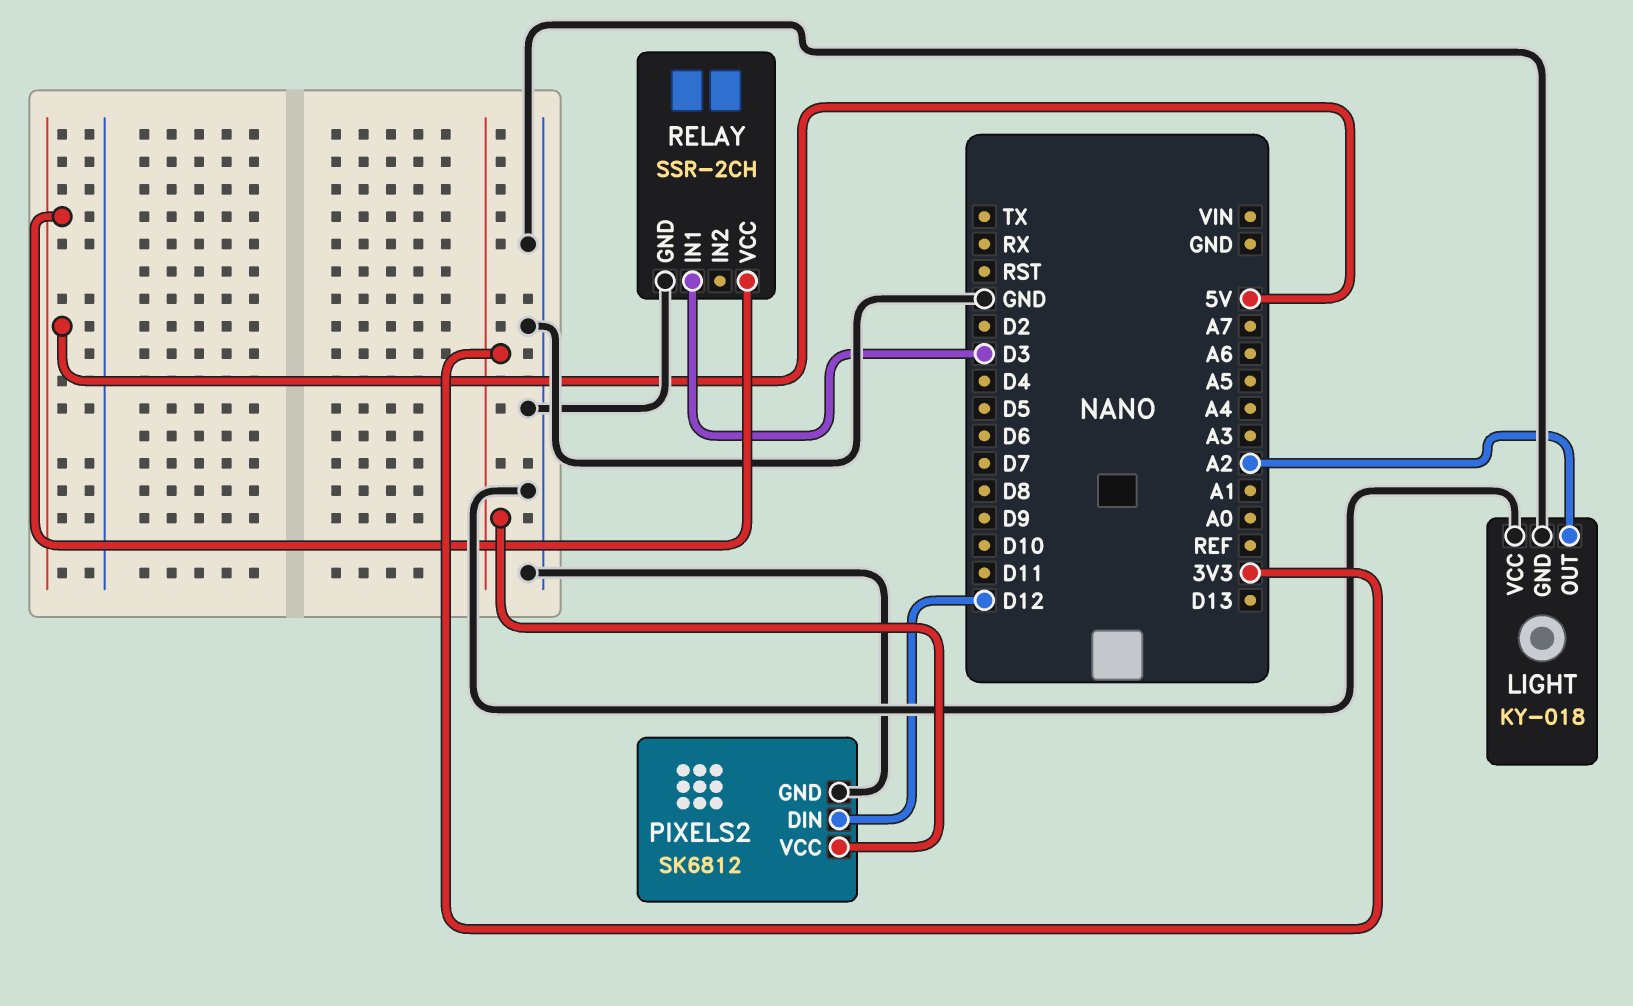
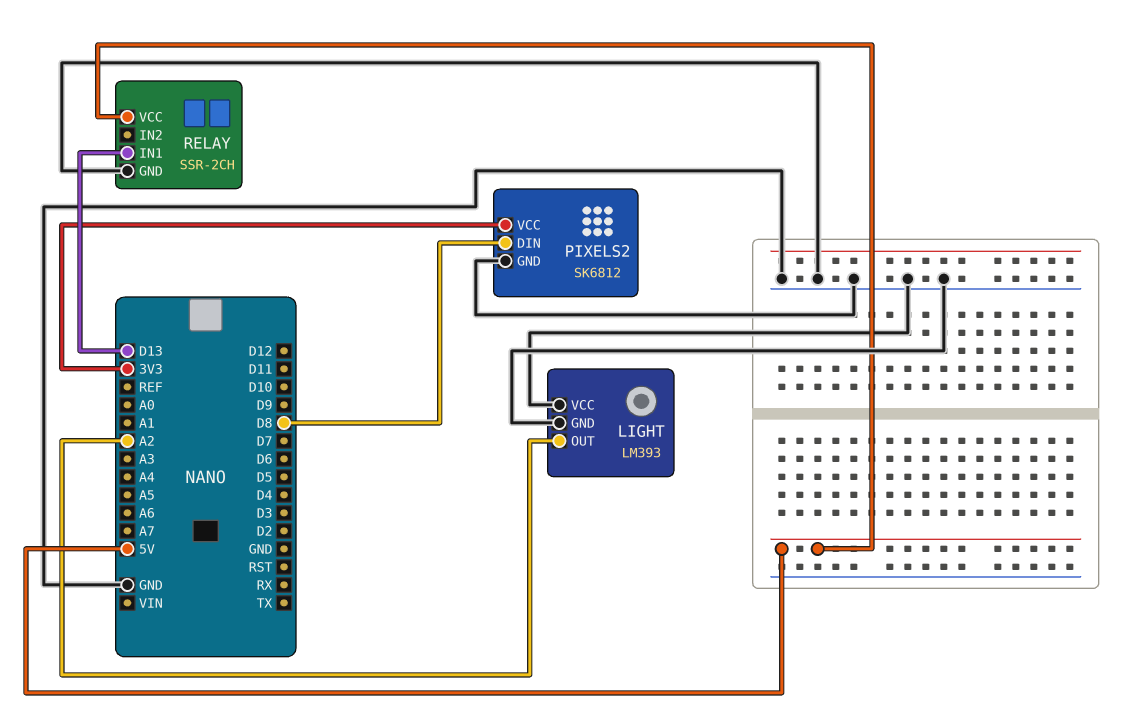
LIGHT: KY-018 -> LM393
PIXELS2 pin DIN: D12 -> D8
RELAY pin IN1: D3 -> D13

